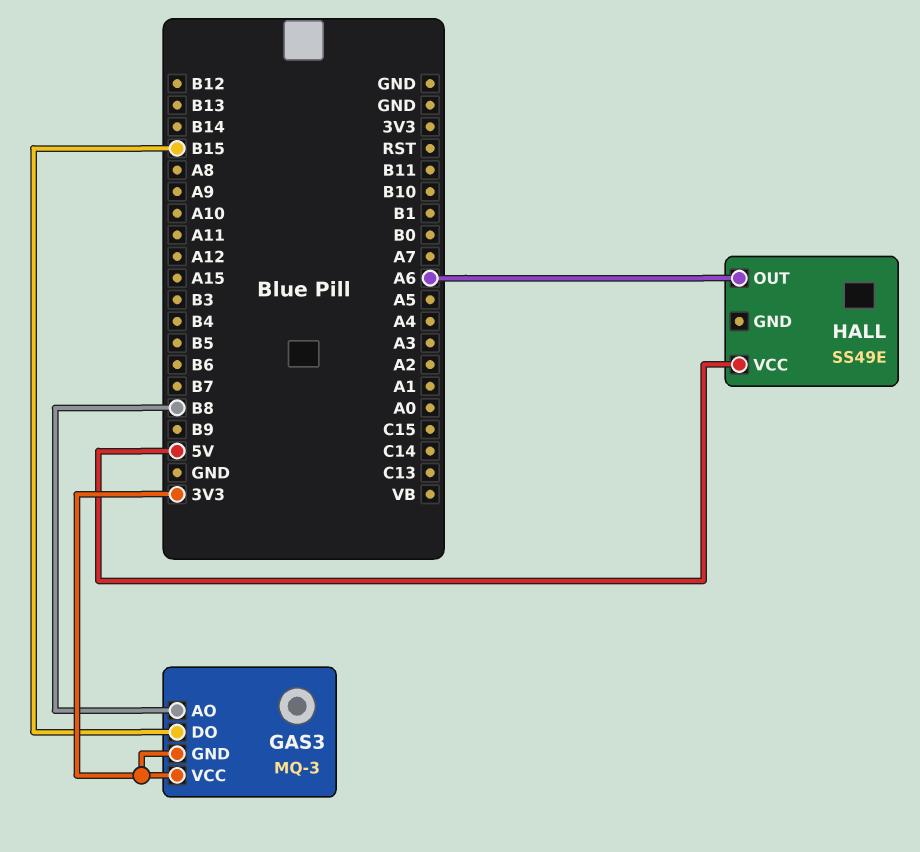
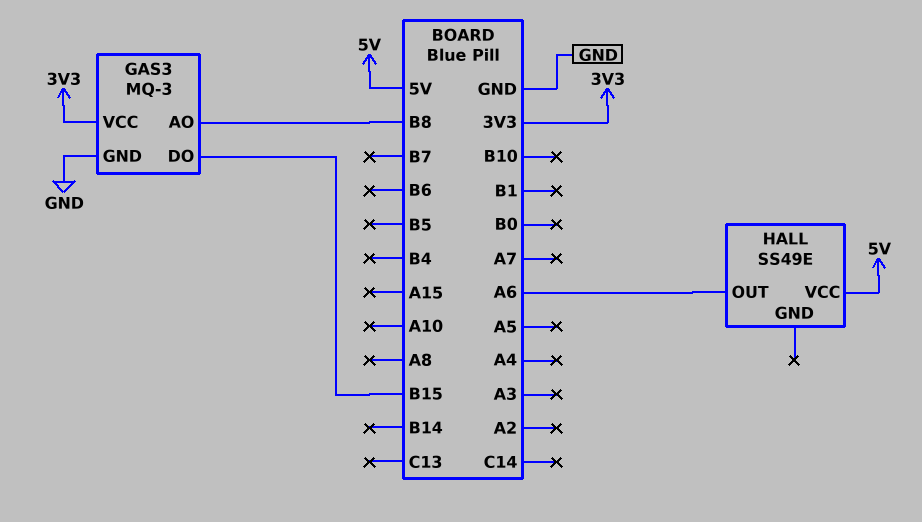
GAS3 pin GND: 3V3 -> GND

